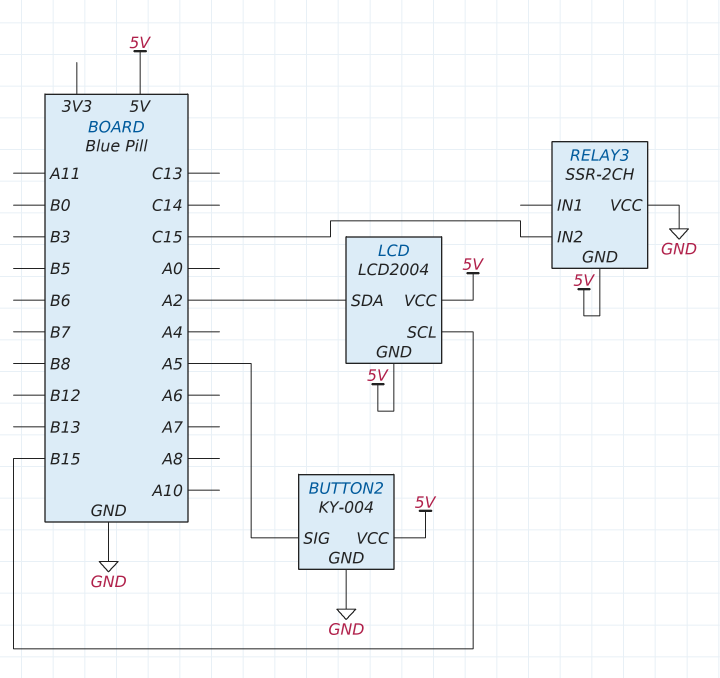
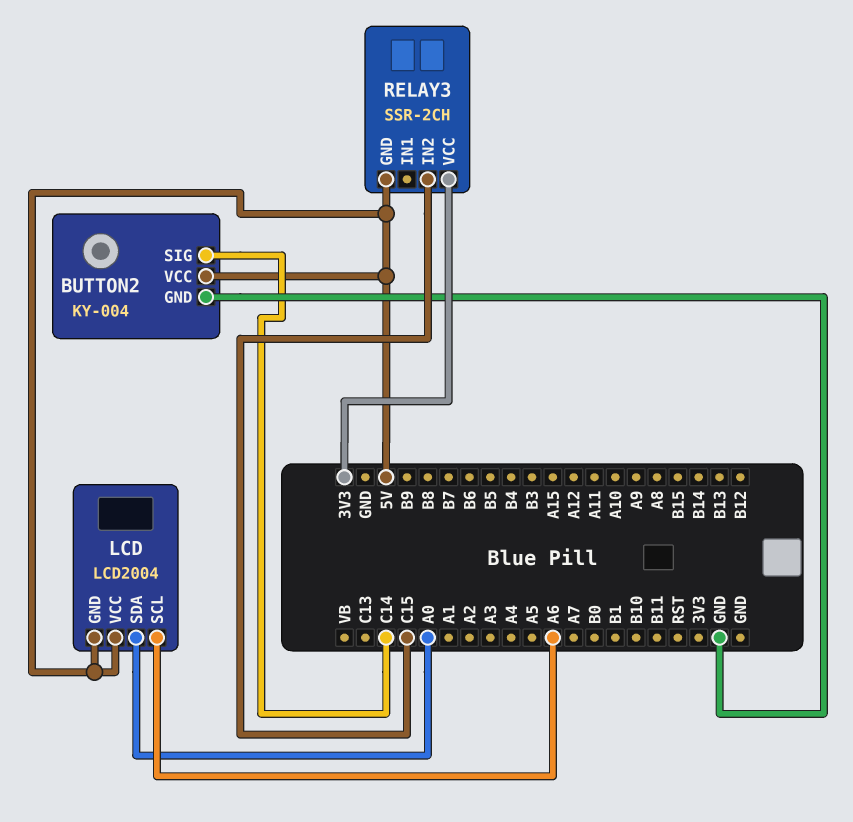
BUTTON2 pin SIG: A5 -> C14
LCD pin SCL: B15 -> A6
LCD pin SDA: A2 -> A0
RELAY3 pin VCC: GND -> 3V3

